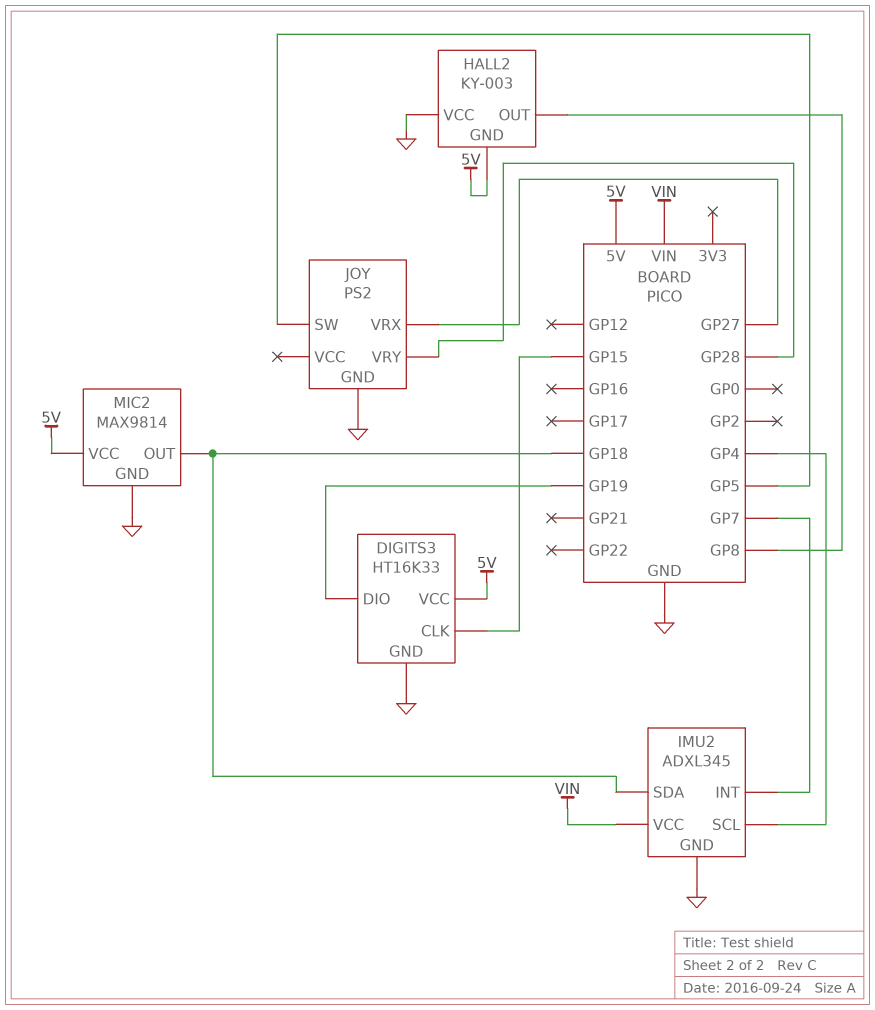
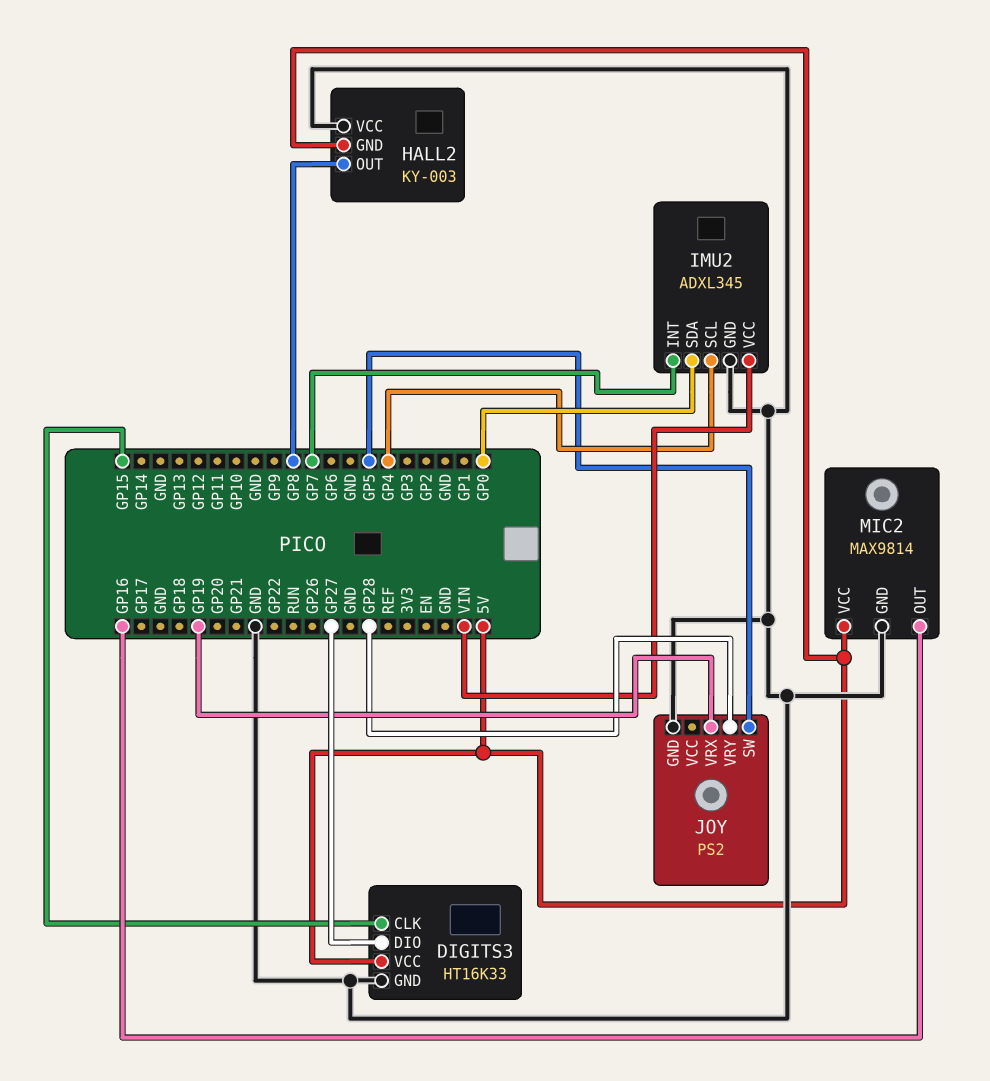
DIGITS3 pin DIO: GP19 -> GP27
IMU2 pin SDA: GP18 -> GP0
JOY pin VRX: GP27 -> GP19
MIC2 pin OUT: GP18 -> GP16

